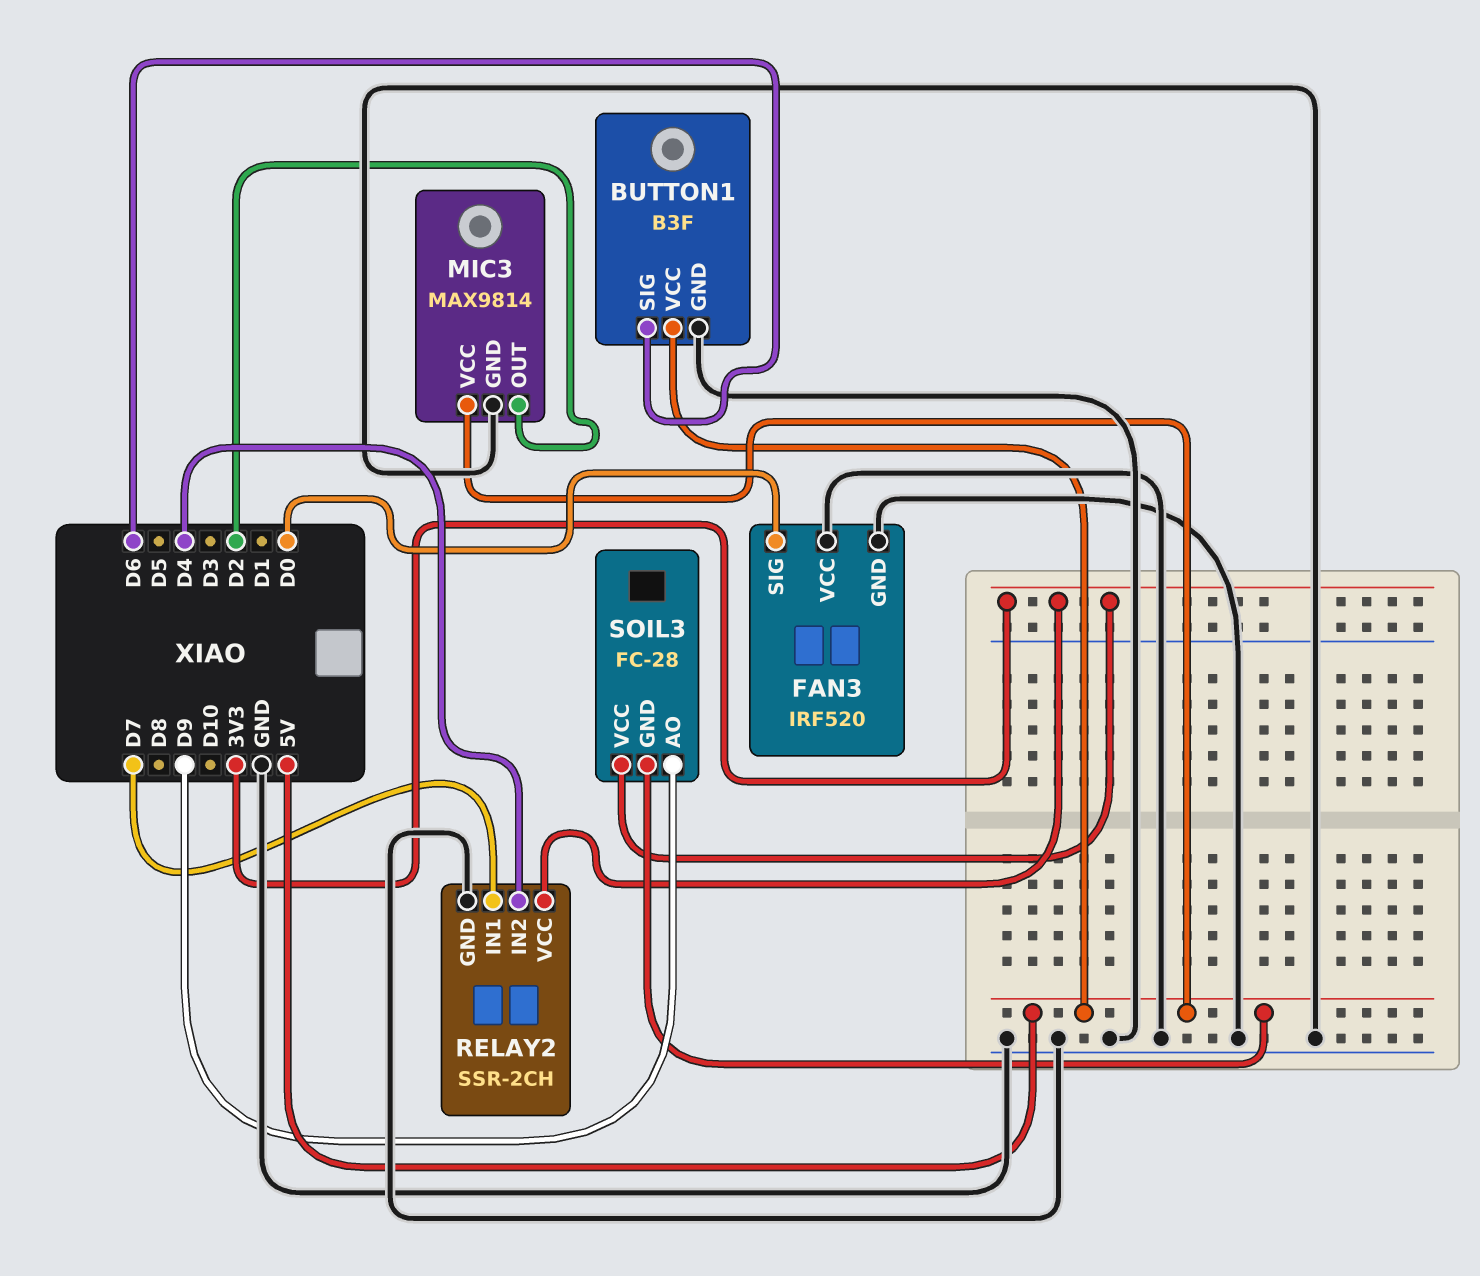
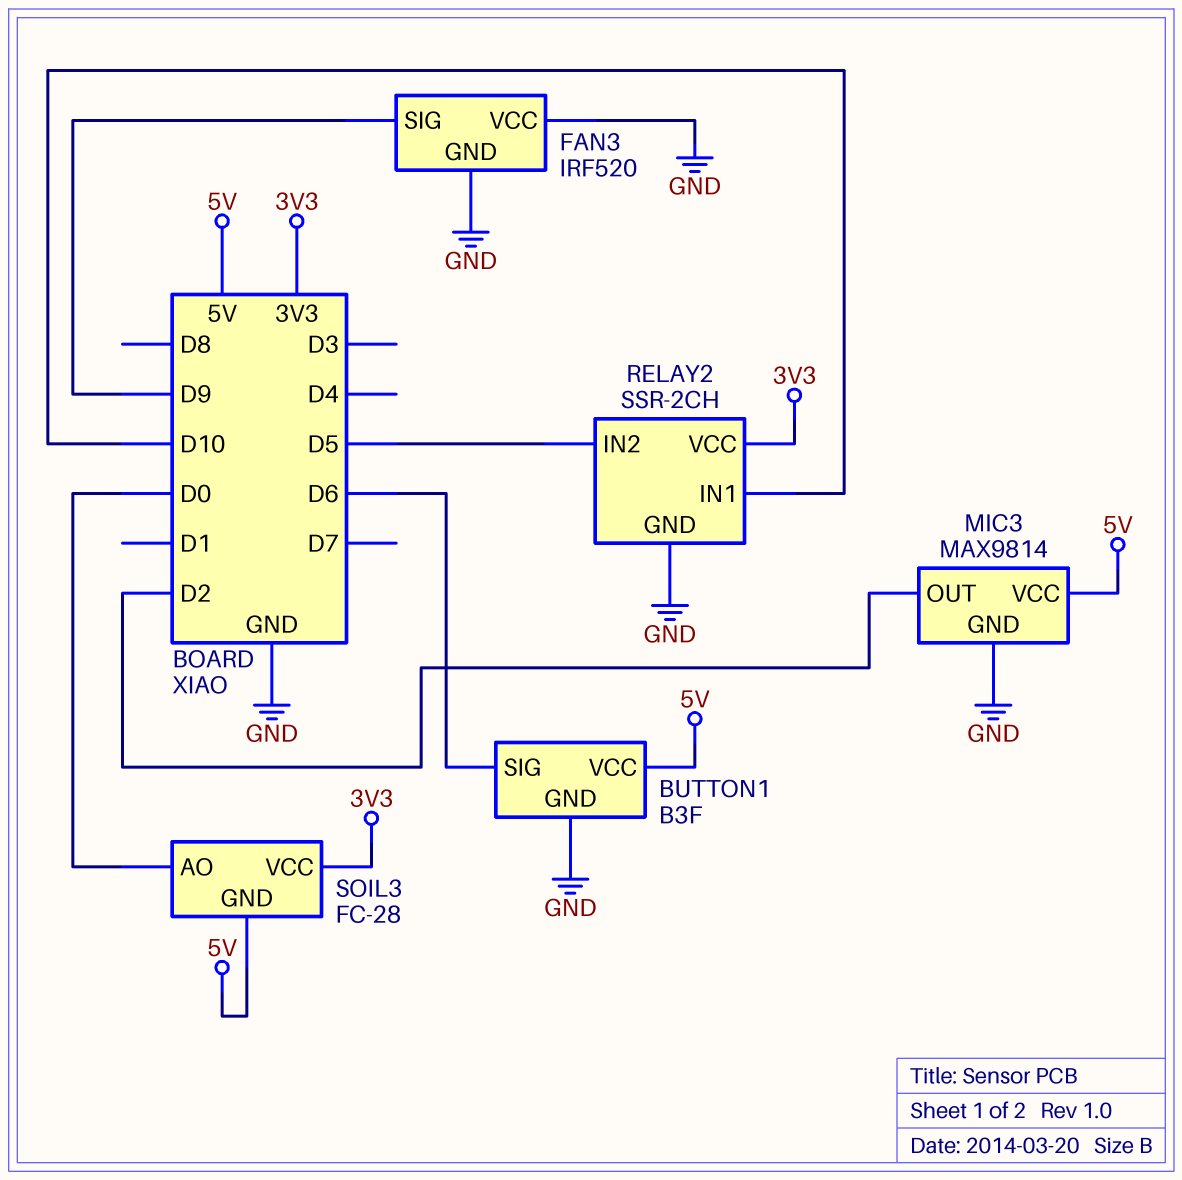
FAN3 pin SIG: D0 -> D9
RELAY2 pin IN1: D7 -> D10
RELAY2 pin IN2: D4 -> D5
SOIL3 pin AO: D9 -> D0

